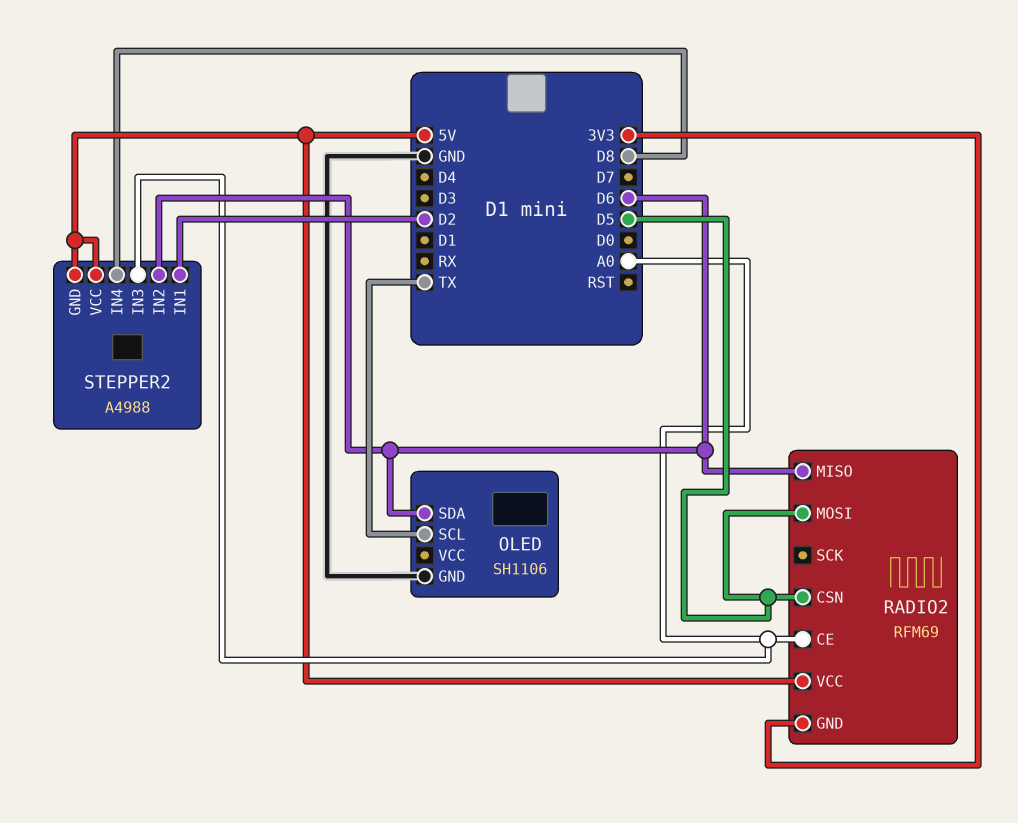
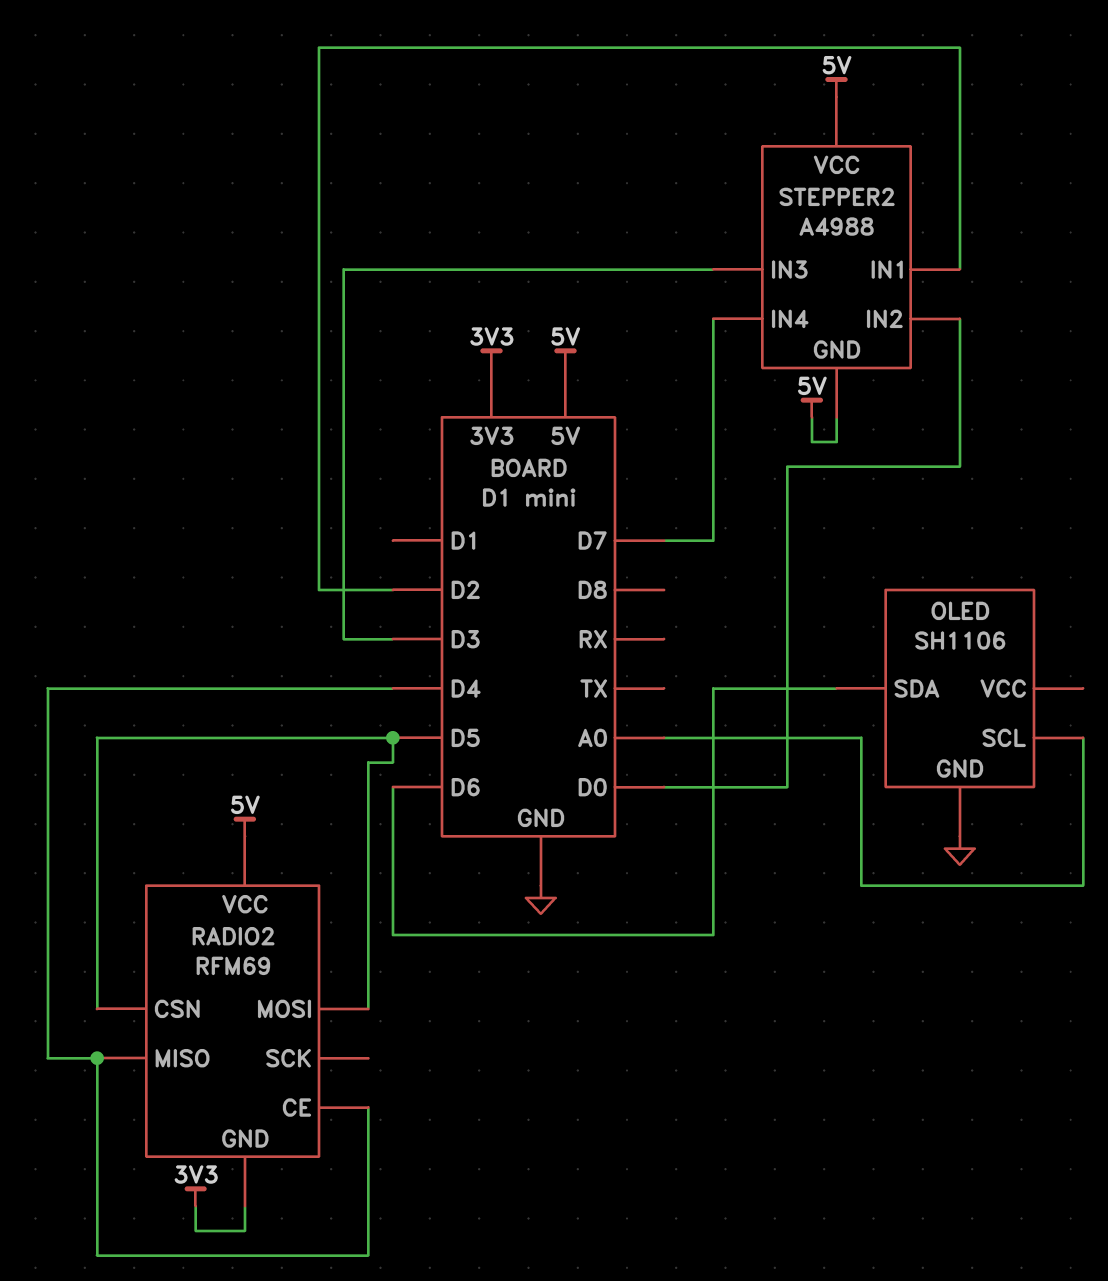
OLED pin SCL: TX -> A0
RADIO2 pin CE: A0 -> D4
RADIO2 pin MISO: D6 -> D4
STEPPER2 pin IN2: D6 -> D0
STEPPER2 pin IN3: A0 -> D3
STEPPER2 pin IN4: D8 -> D7

